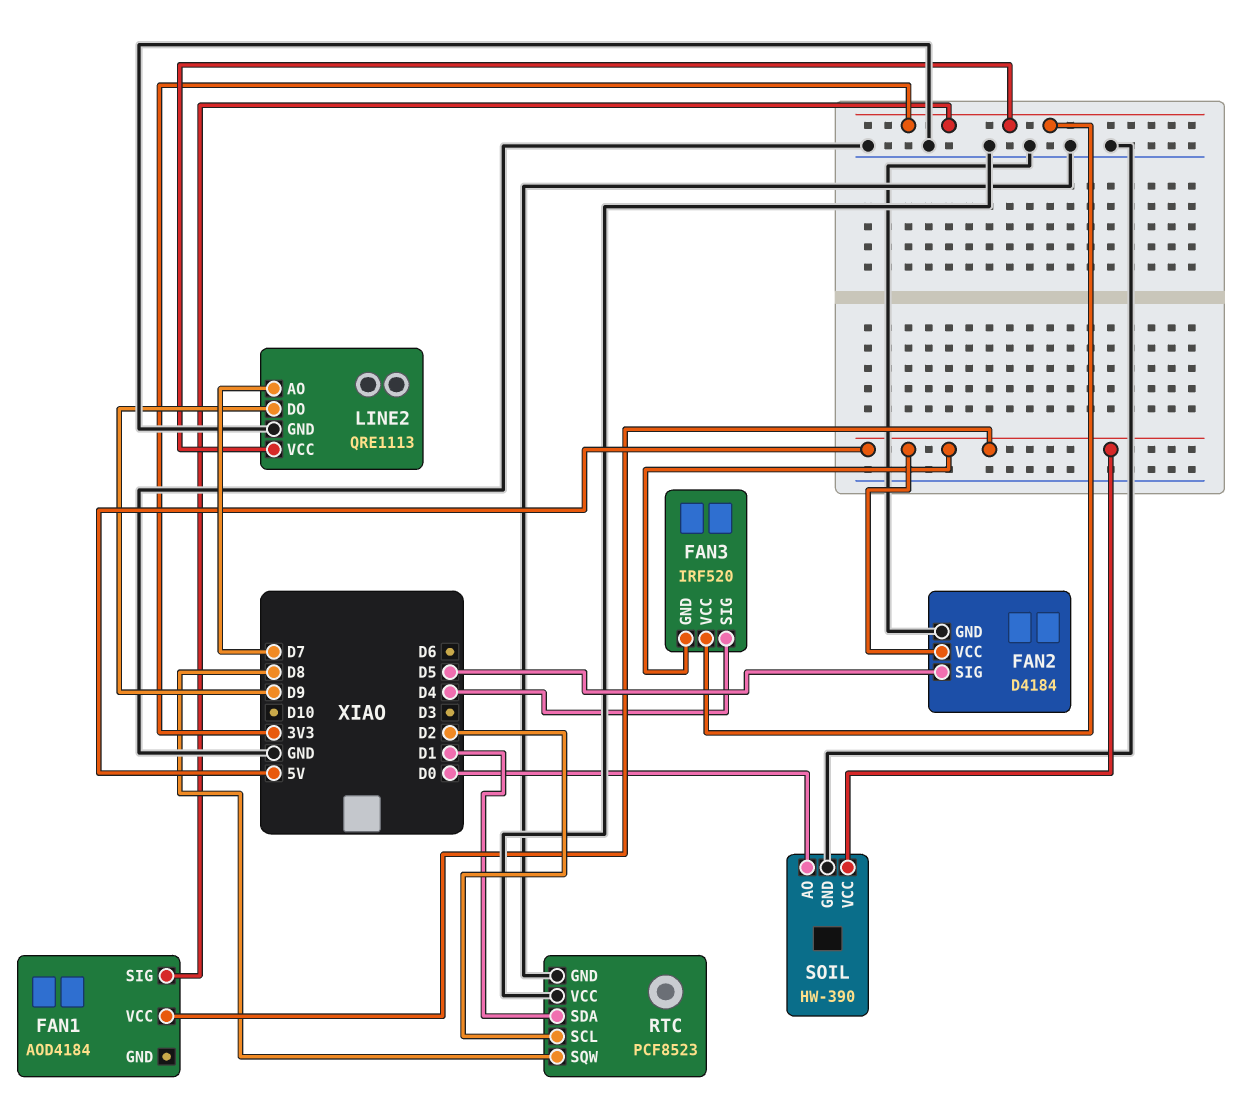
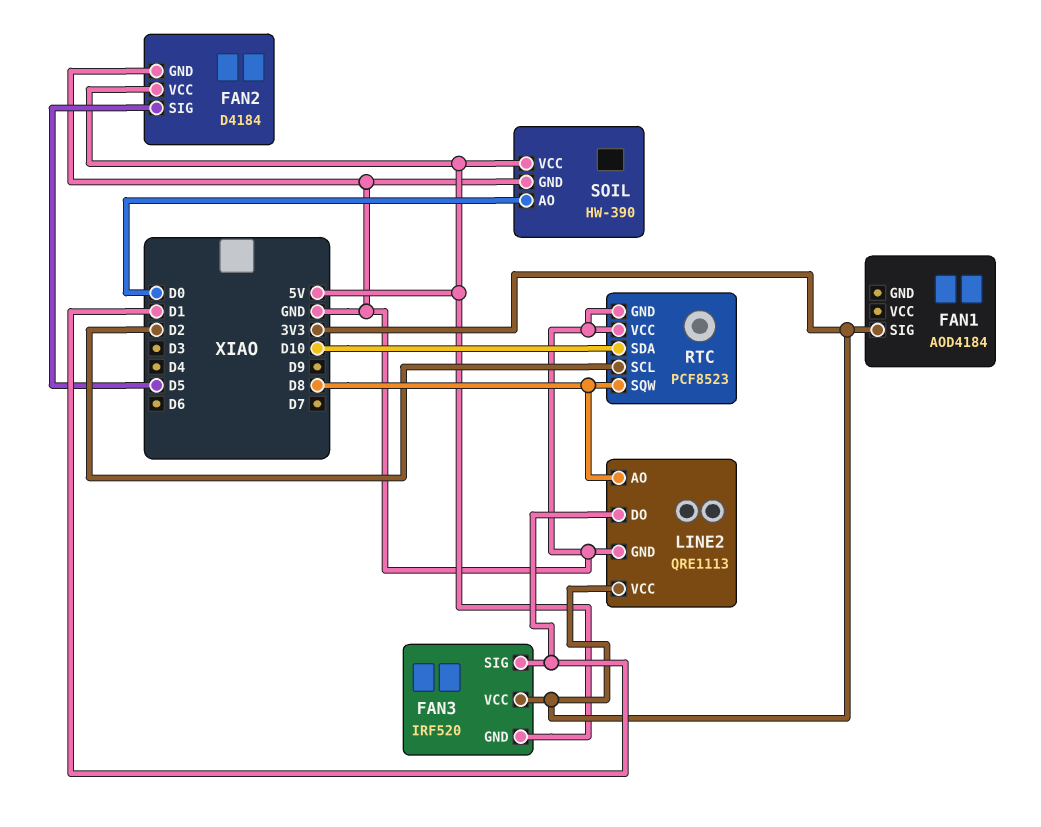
FAN1 pin VCC: 5V -> none
FAN3 pin SIG: D4 -> D1
LINE2 pin AO: D7 -> D8
LINE2 pin DO: D9 -> D1
RTC pin SDA: D1 -> D10

